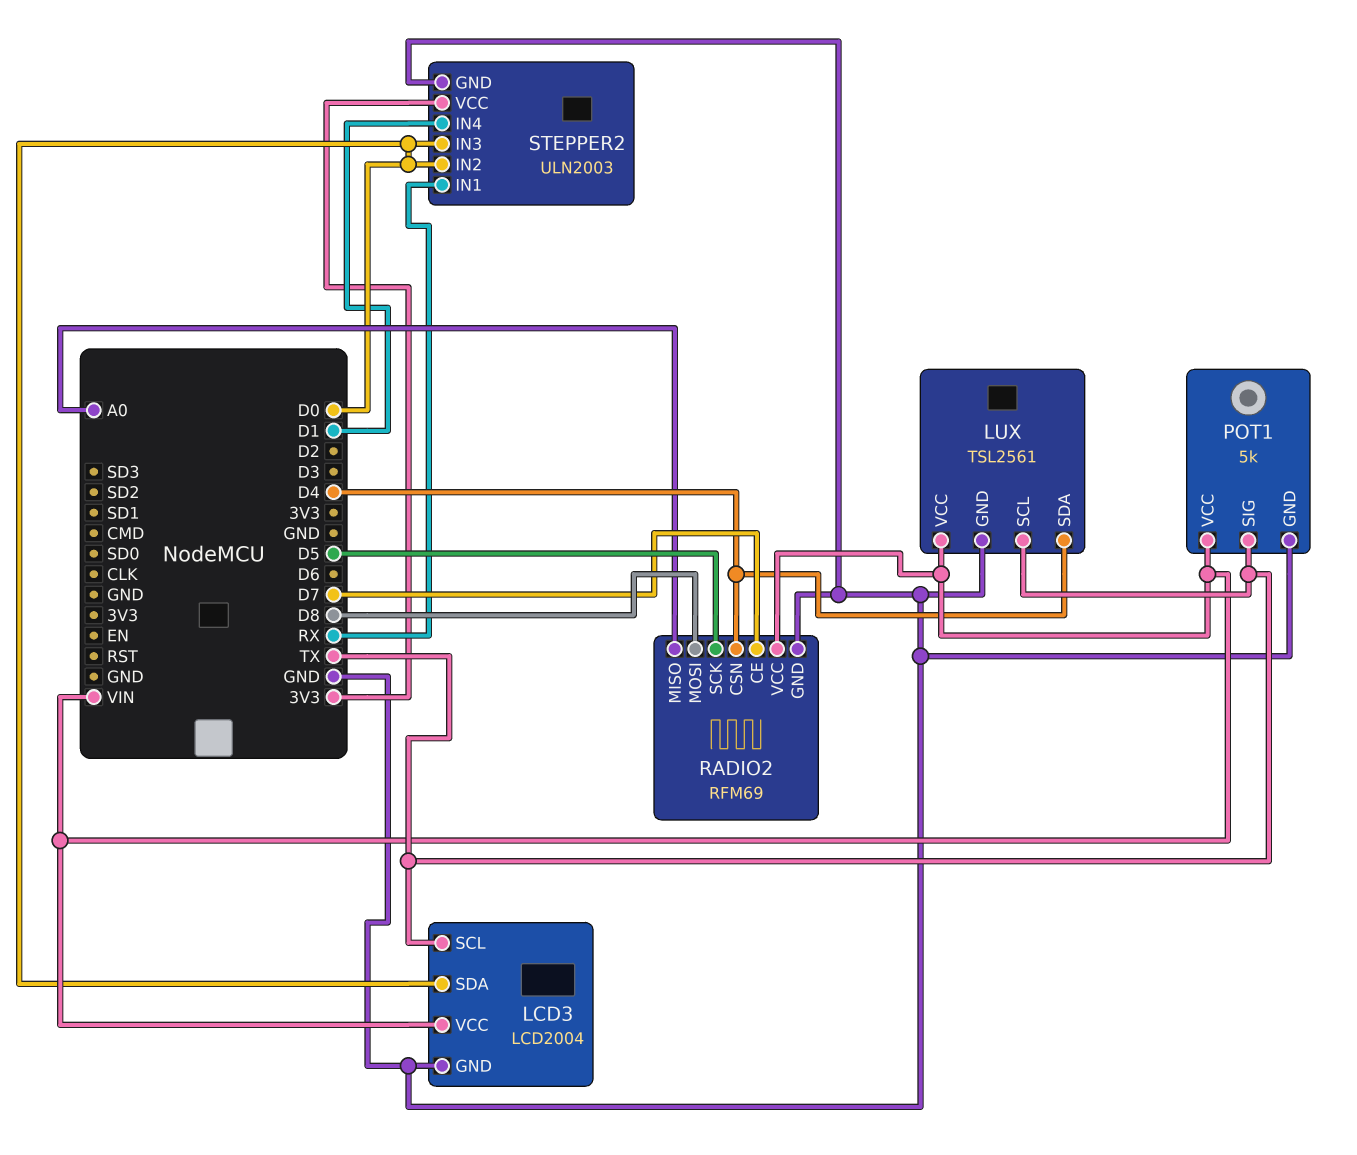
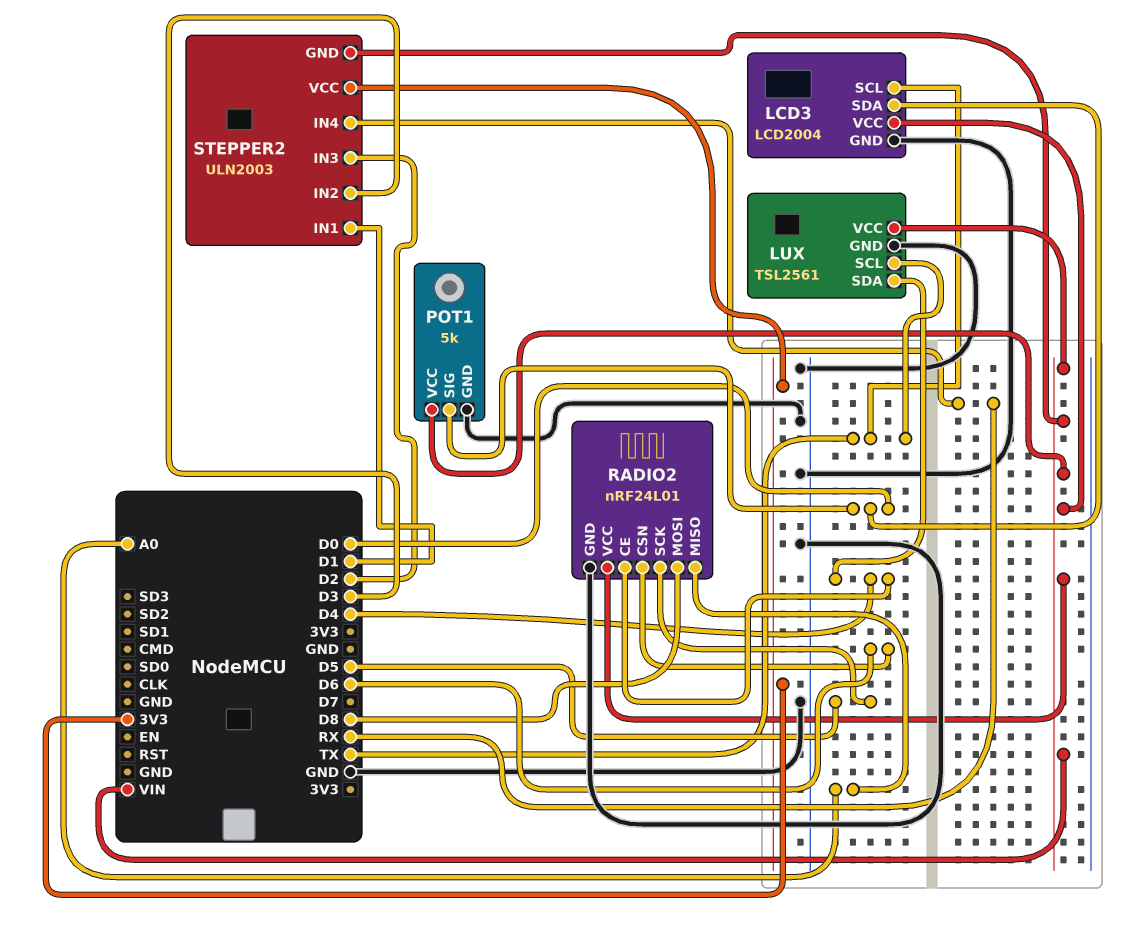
POT1 pin SIG: TX -> D0
RADIO2: RFM69 -> nRF24L01
RADIO2 pin CE: D7 -> D4
RADIO2 pin CSN: D4 -> D6
STEPPER2 pin GND: GND -> VIN
STEPPER2 pin IN1: RX -> D1
STEPPER2 pin IN2: D0 -> D3
STEPPER2 pin IN3: D0 -> D2
STEPPER2 pin IN4: D1 -> RX

